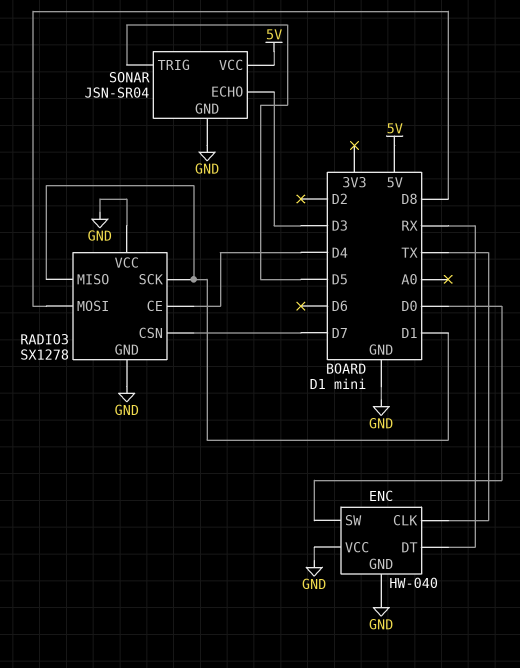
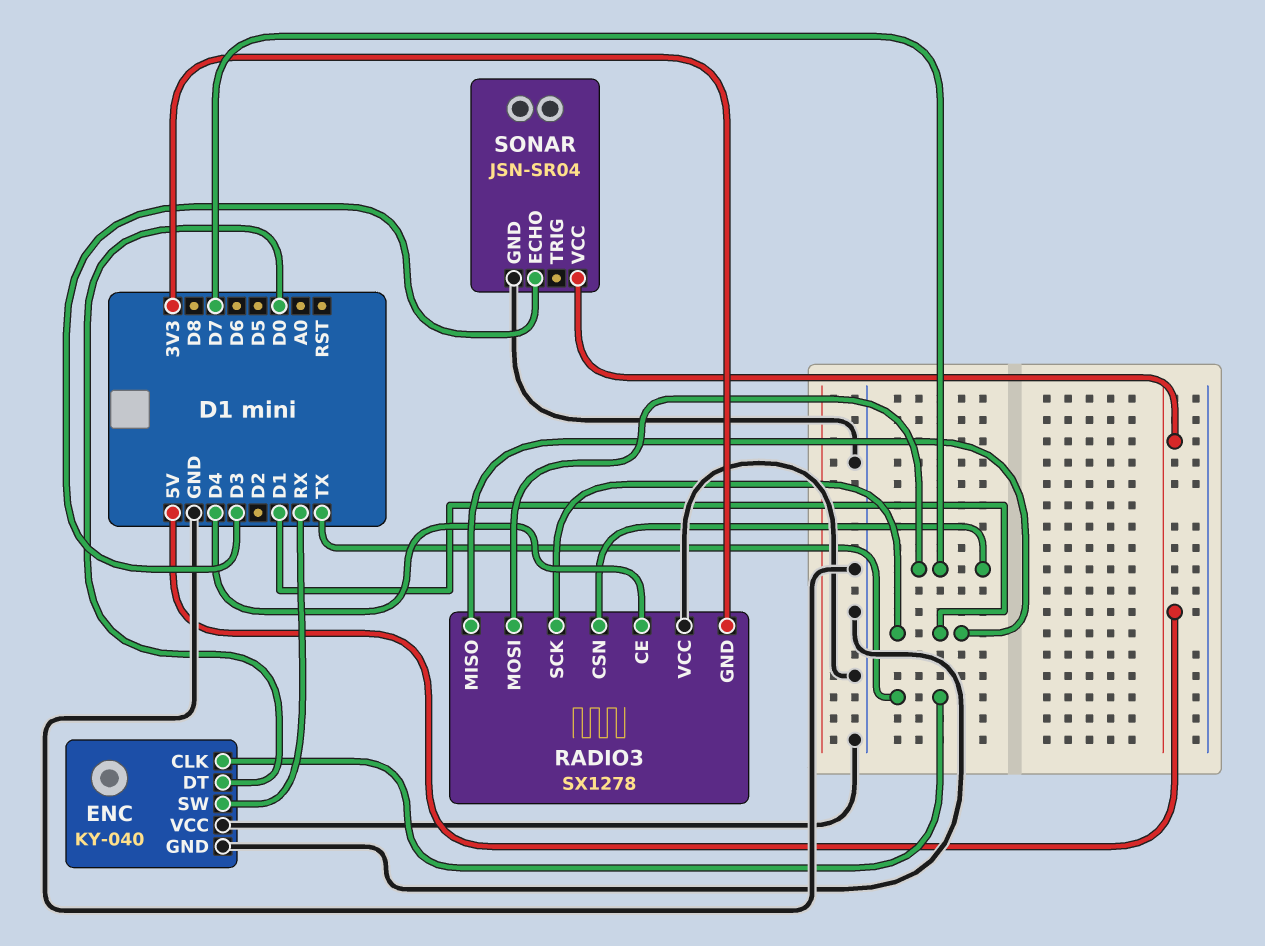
ENC: HW-040 -> KY-040
ENC pin DT: RX -> D0
ENC pin SW: D0 -> RX
RADIO3 pin GND: GND -> 3V3
RADIO3 pin MOSI: D8 -> D7
SONAR pin TRIG: D5 -> none

